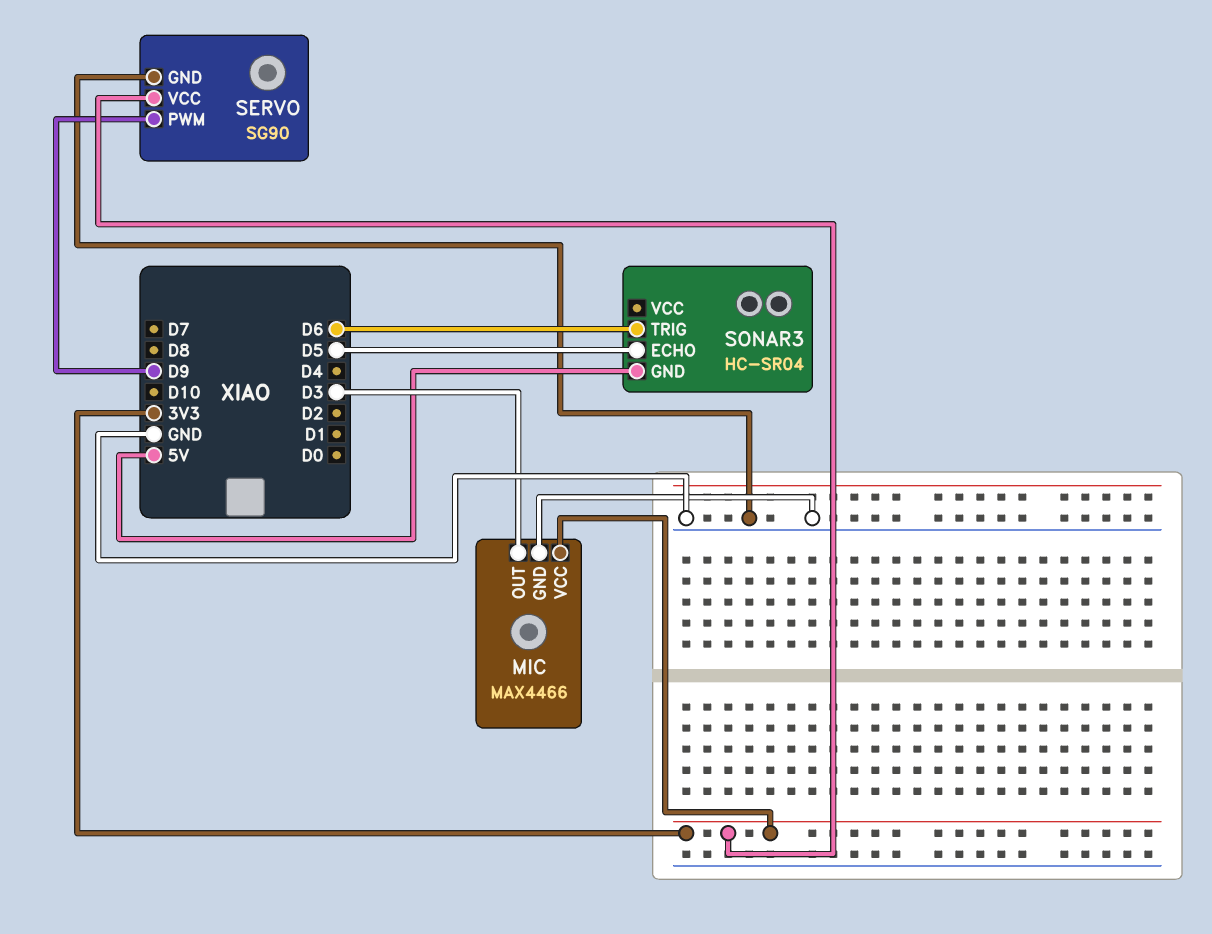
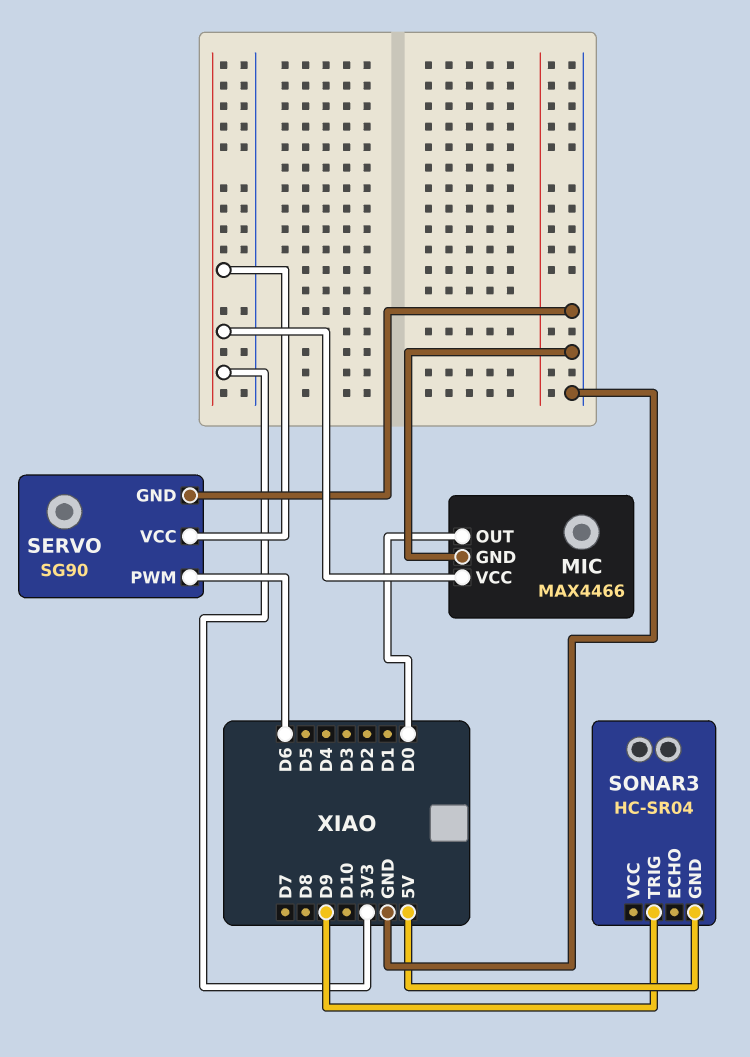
MIC pin OUT: D3 -> D0
SERVO pin PWM: D9 -> D6
SONAR3 pin ECHO: D5 -> none
SONAR3 pin TRIG: D6 -> D9

